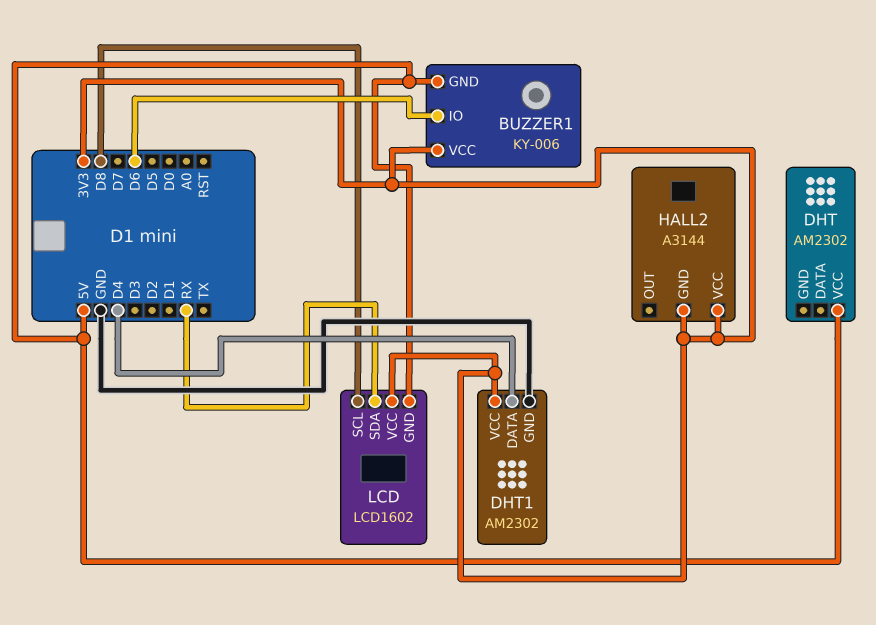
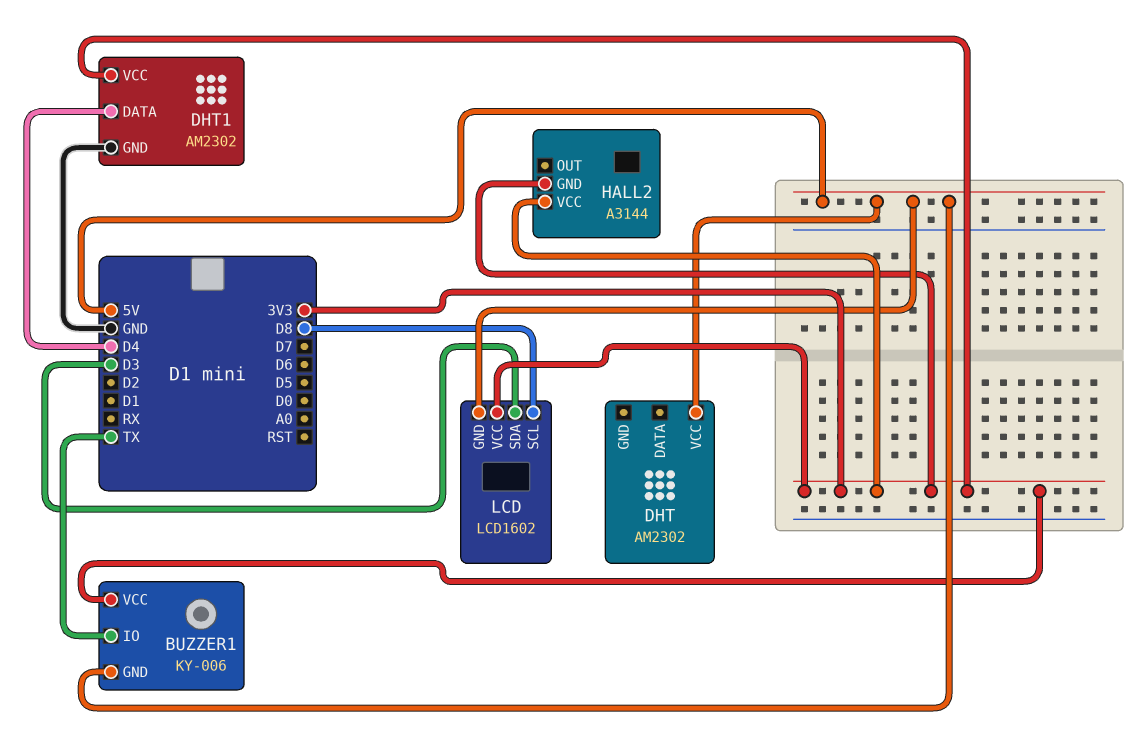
BUZZER1 pin IO: D6 -> TX
LCD pin SDA: RX -> D3

